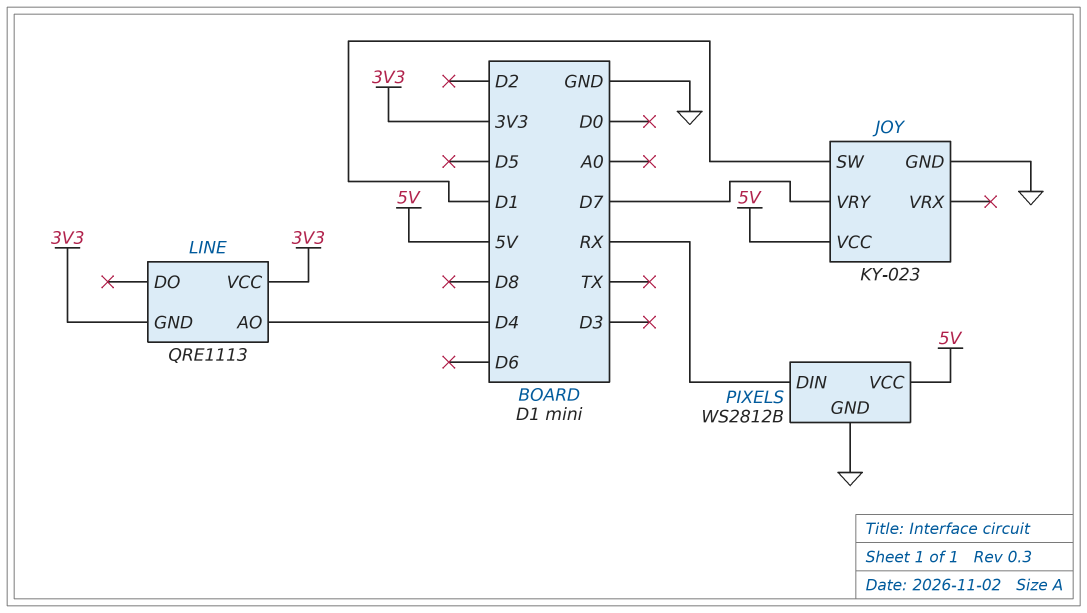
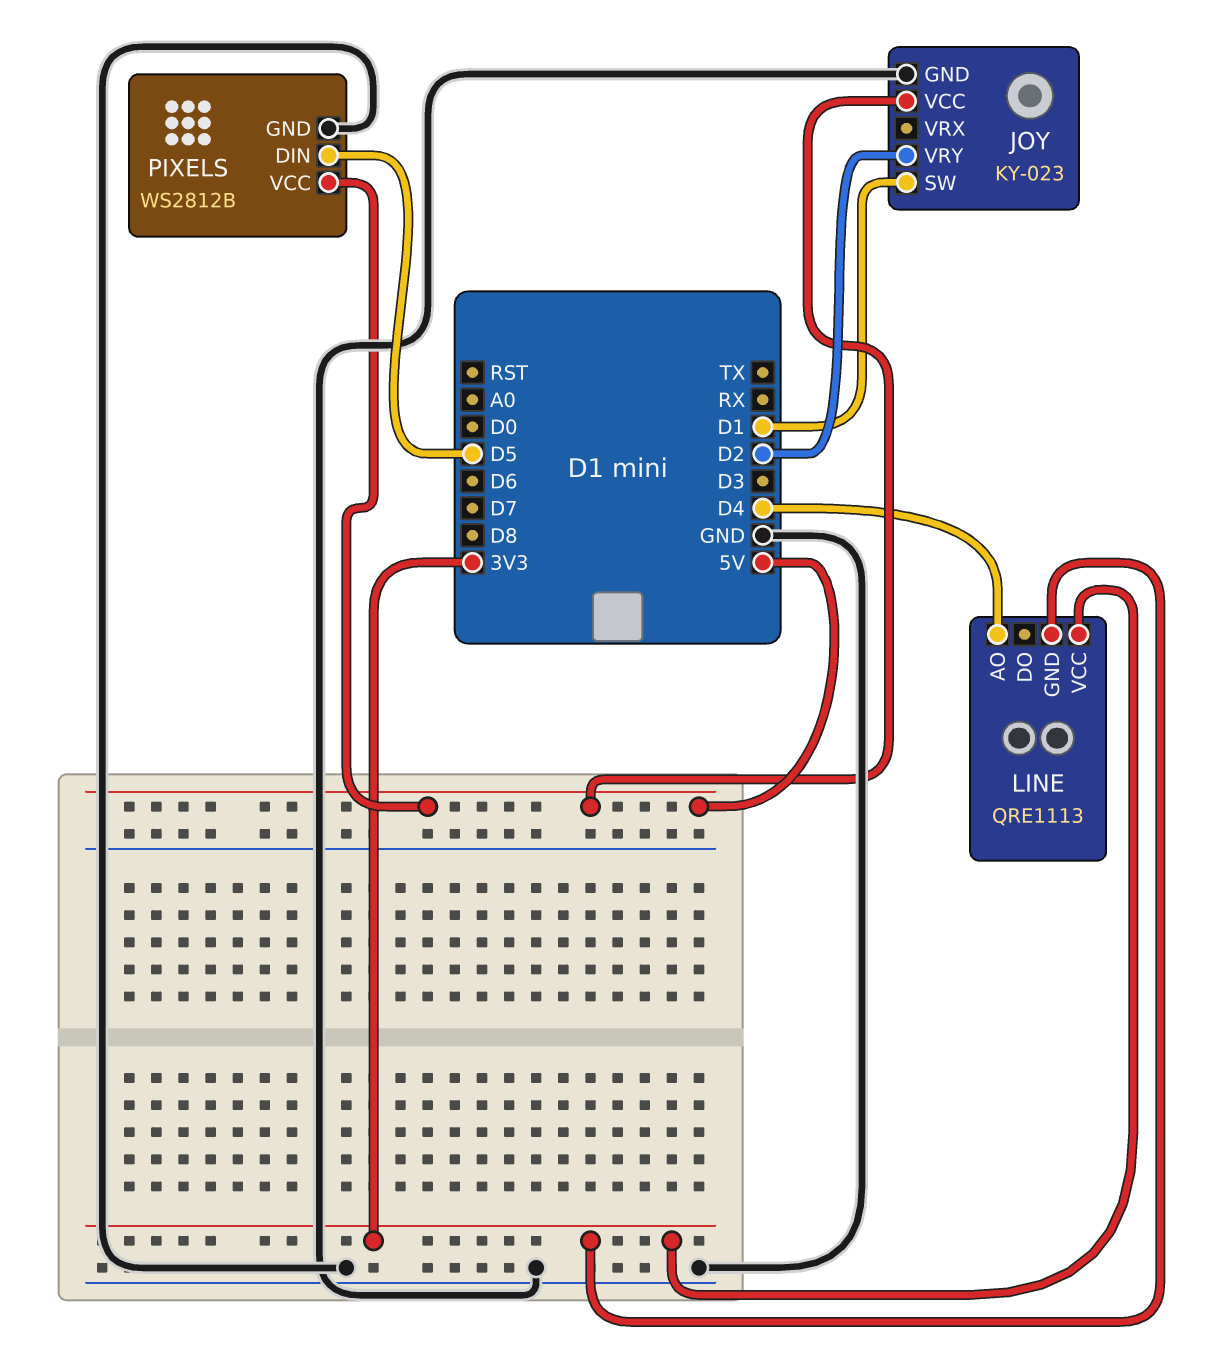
JOY pin VRY: D7 -> D2
PIXELS pin DIN: RX -> D5

